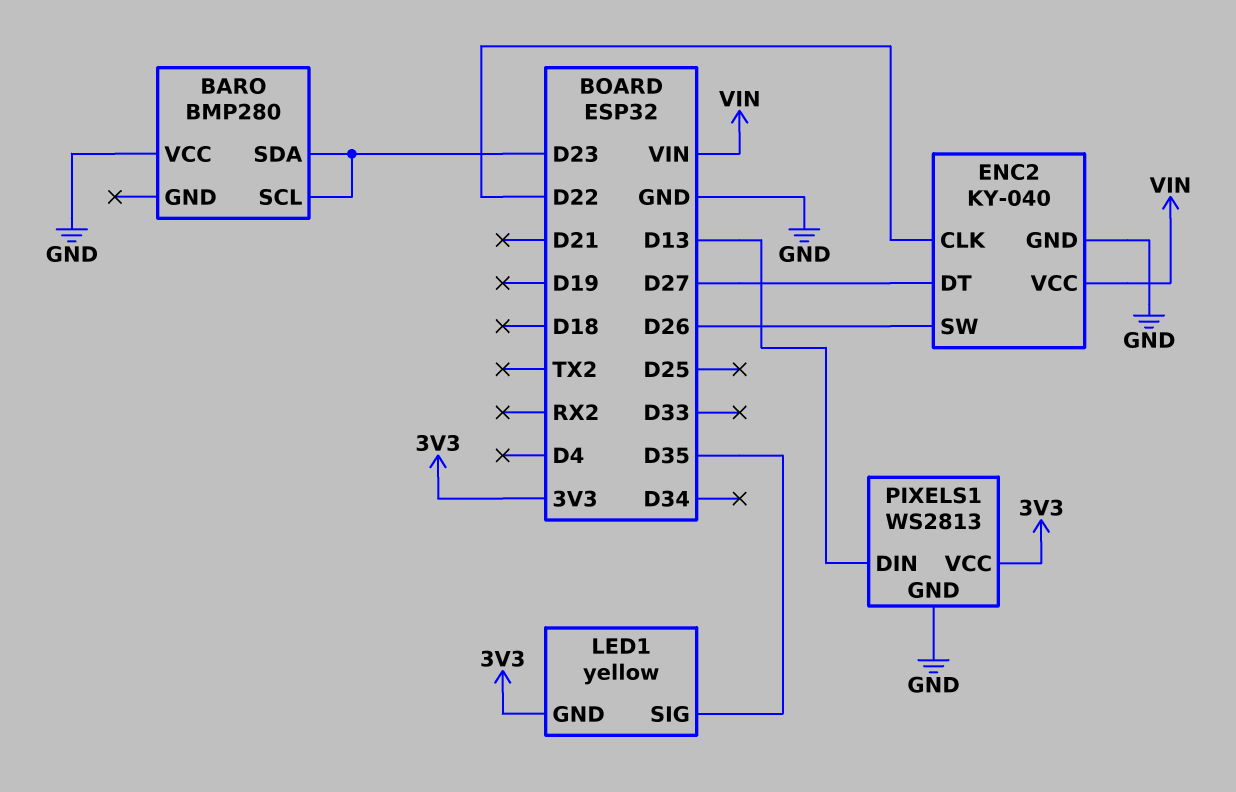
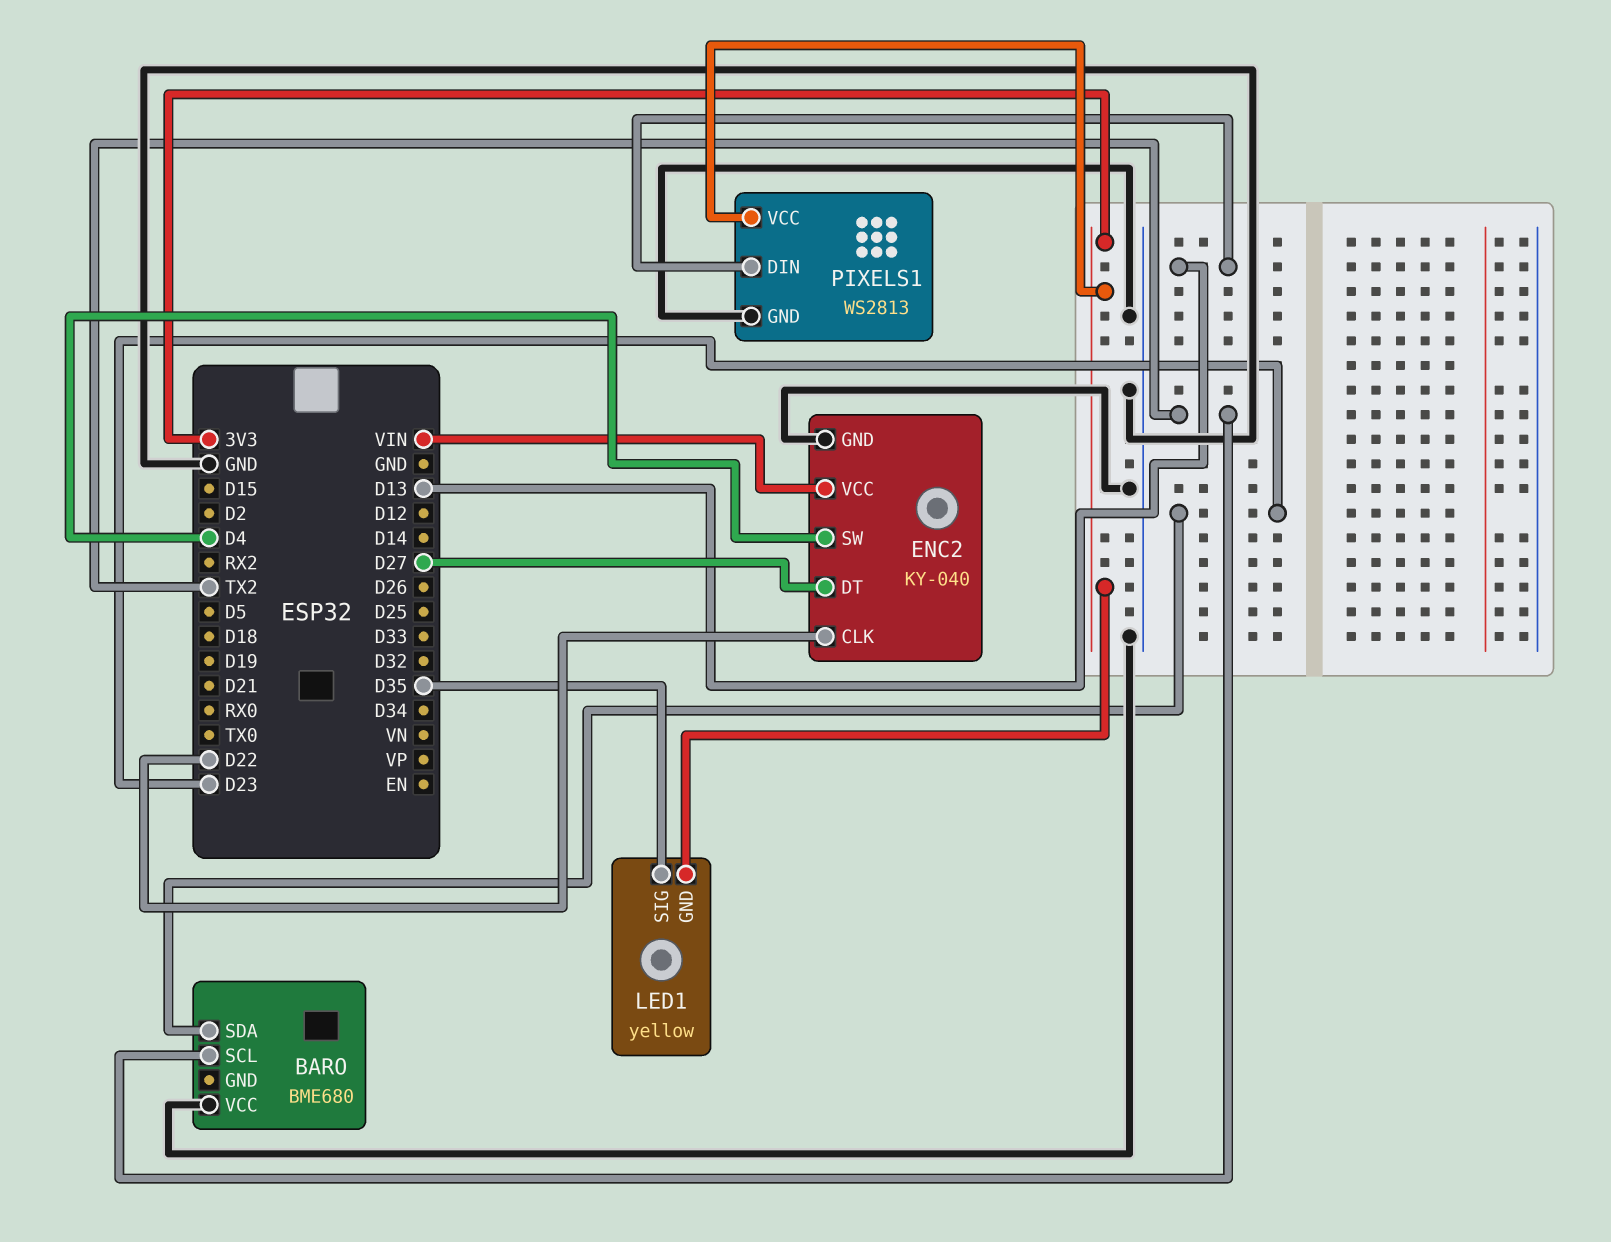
BARO: BMP280 -> BME680
BARO pin SCL: D23 -> TX2
ENC2 pin SW: D26 -> D4

